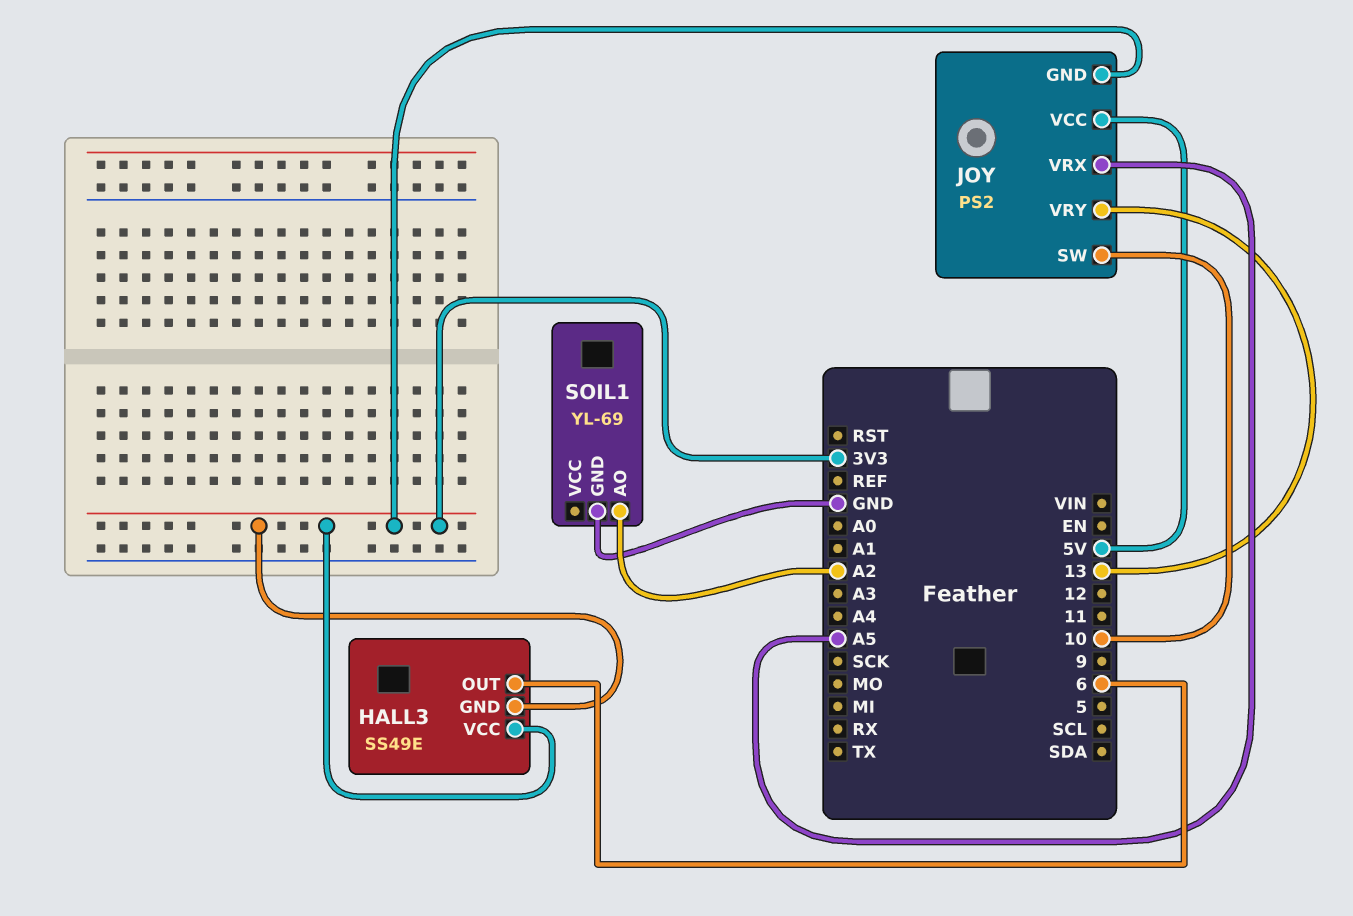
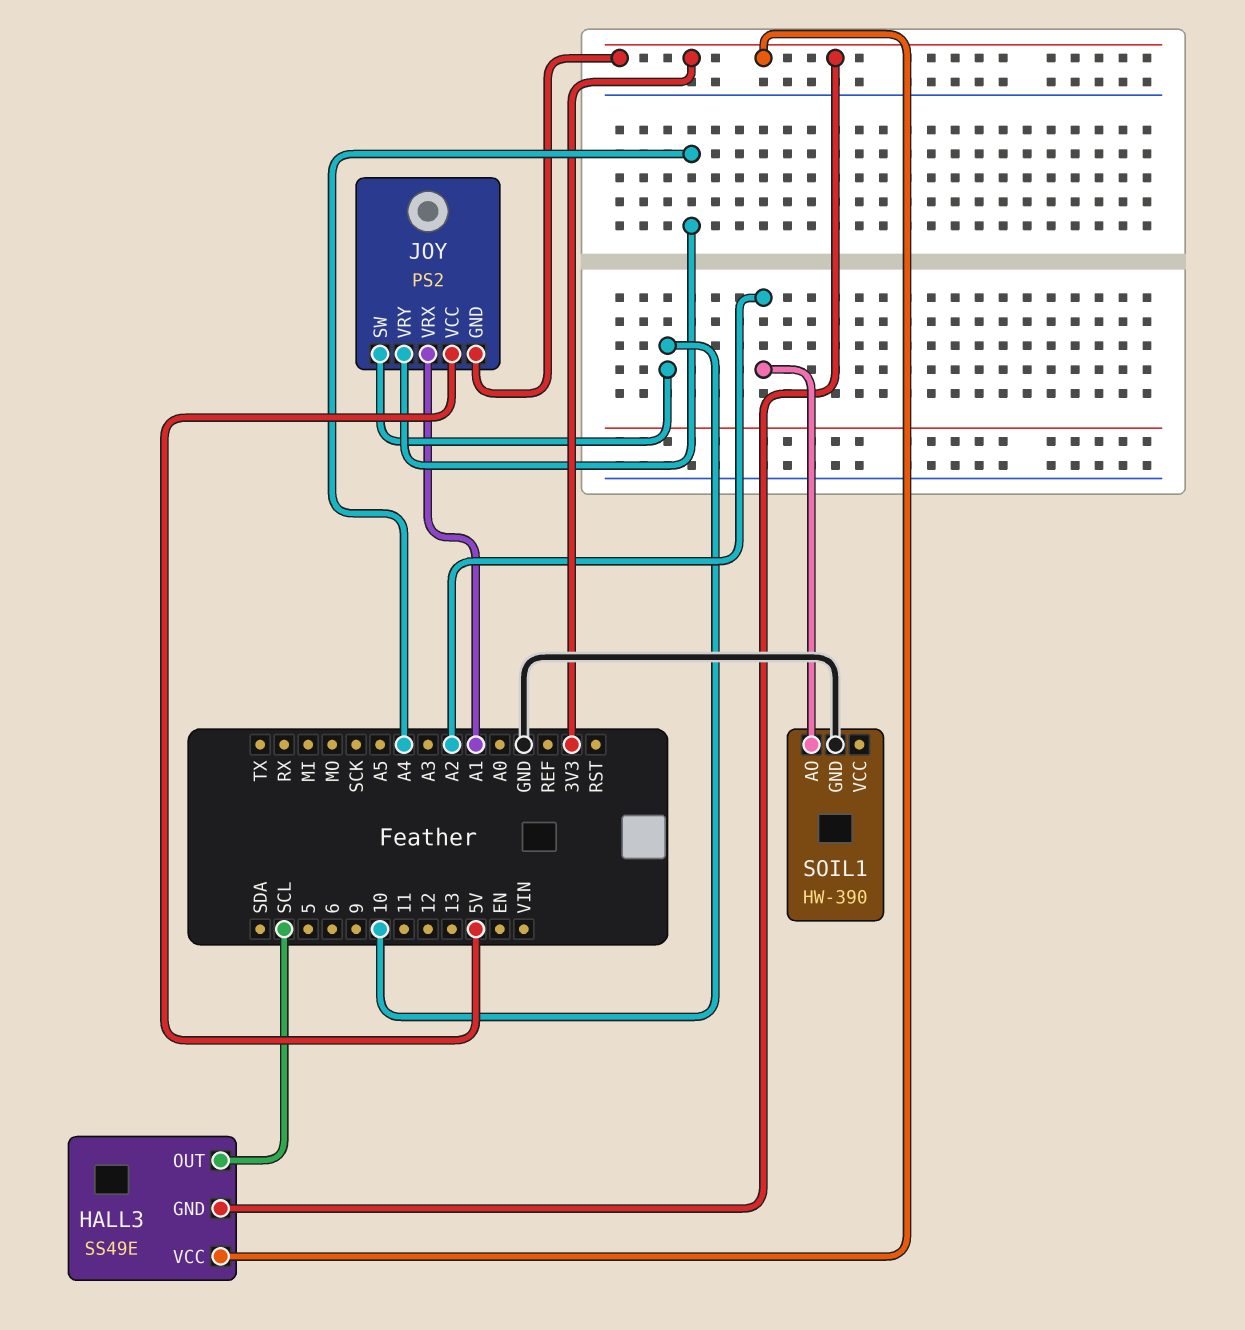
HALL3 pin OUT: 6 -> SCL
JOY pin VRX: A5 -> A1
JOY pin VRY: 13 -> A4
SOIL1: YL-69 -> HW-390

